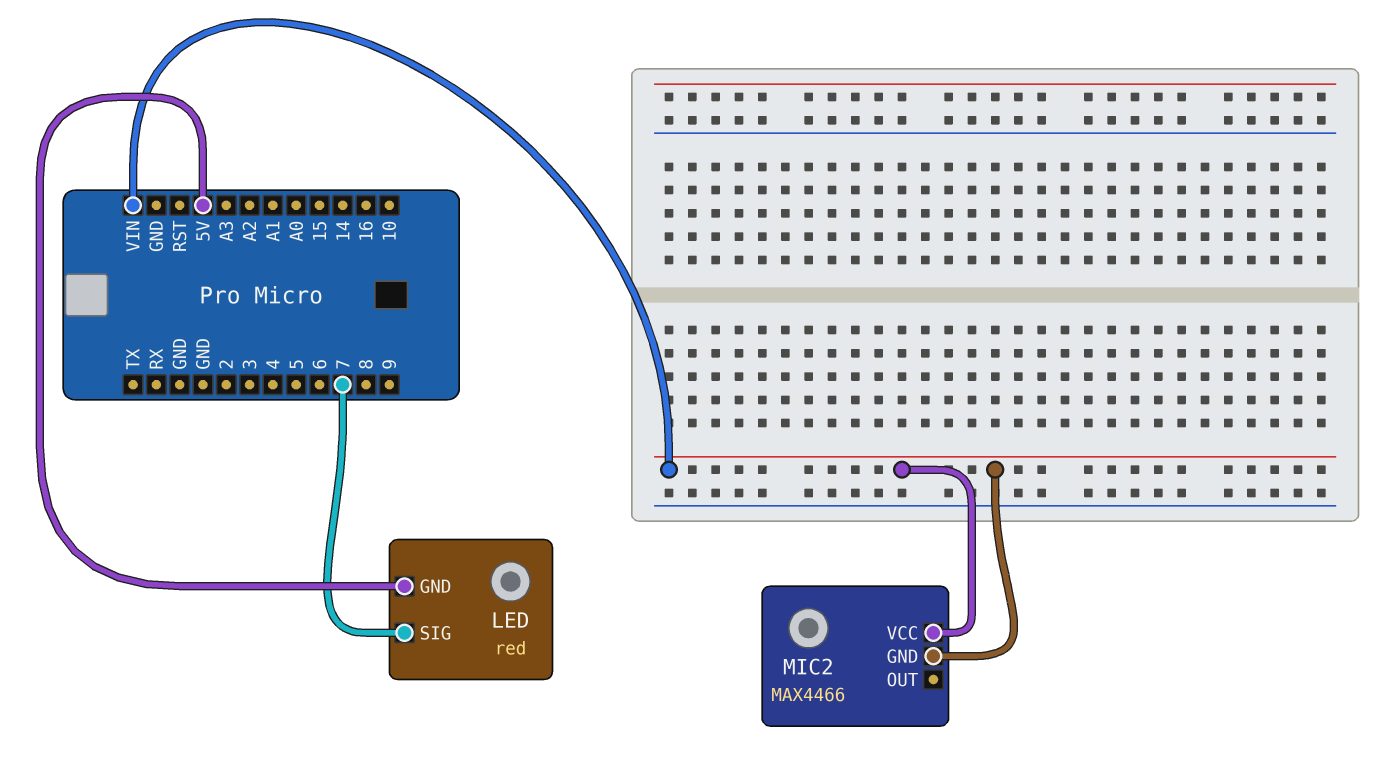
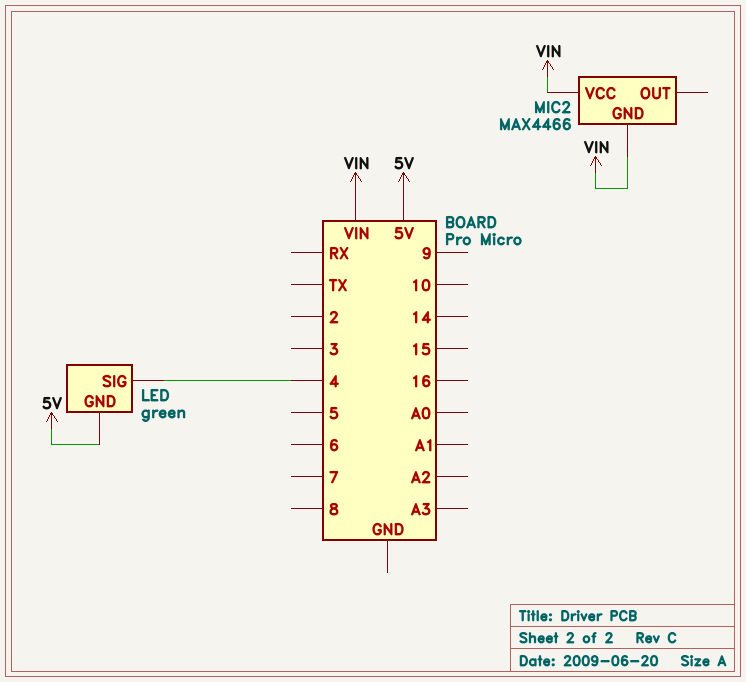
LED: red -> green
LED pin SIG: 7 -> 4

